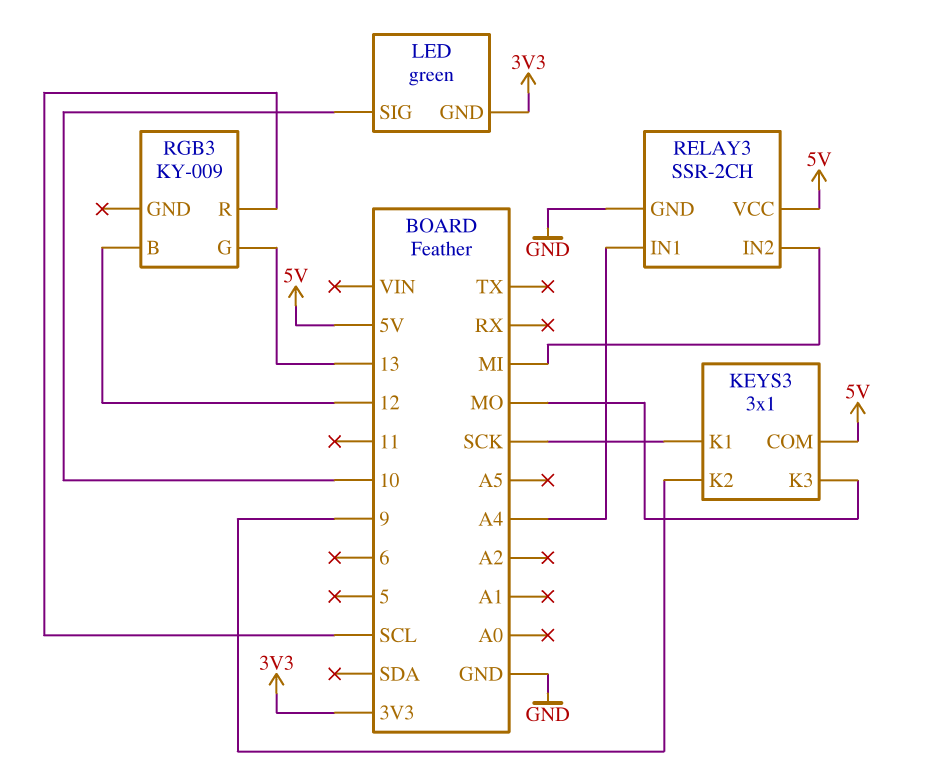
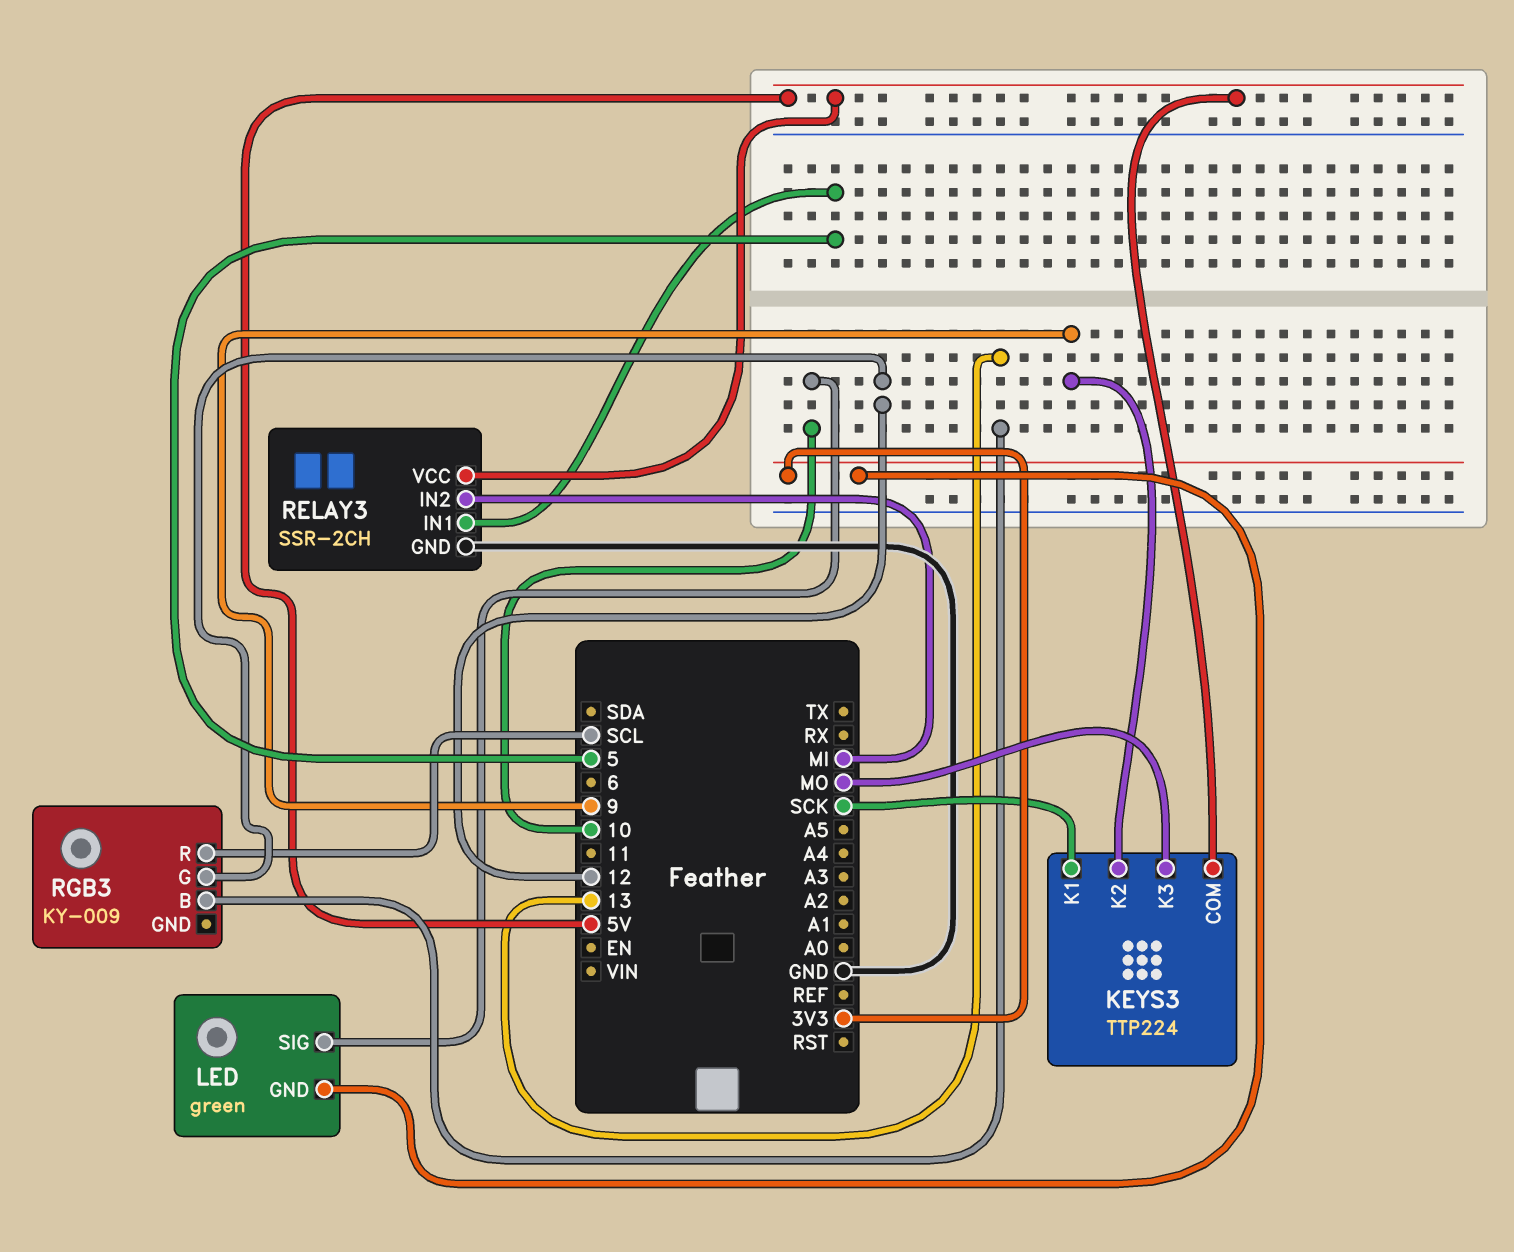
KEYS3: 3x1 -> TTP224
RELAY3 pin IN1: A4 -> 5
RGB3 pin B: 12 -> 13
RGB3 pin G: 13 -> 12

